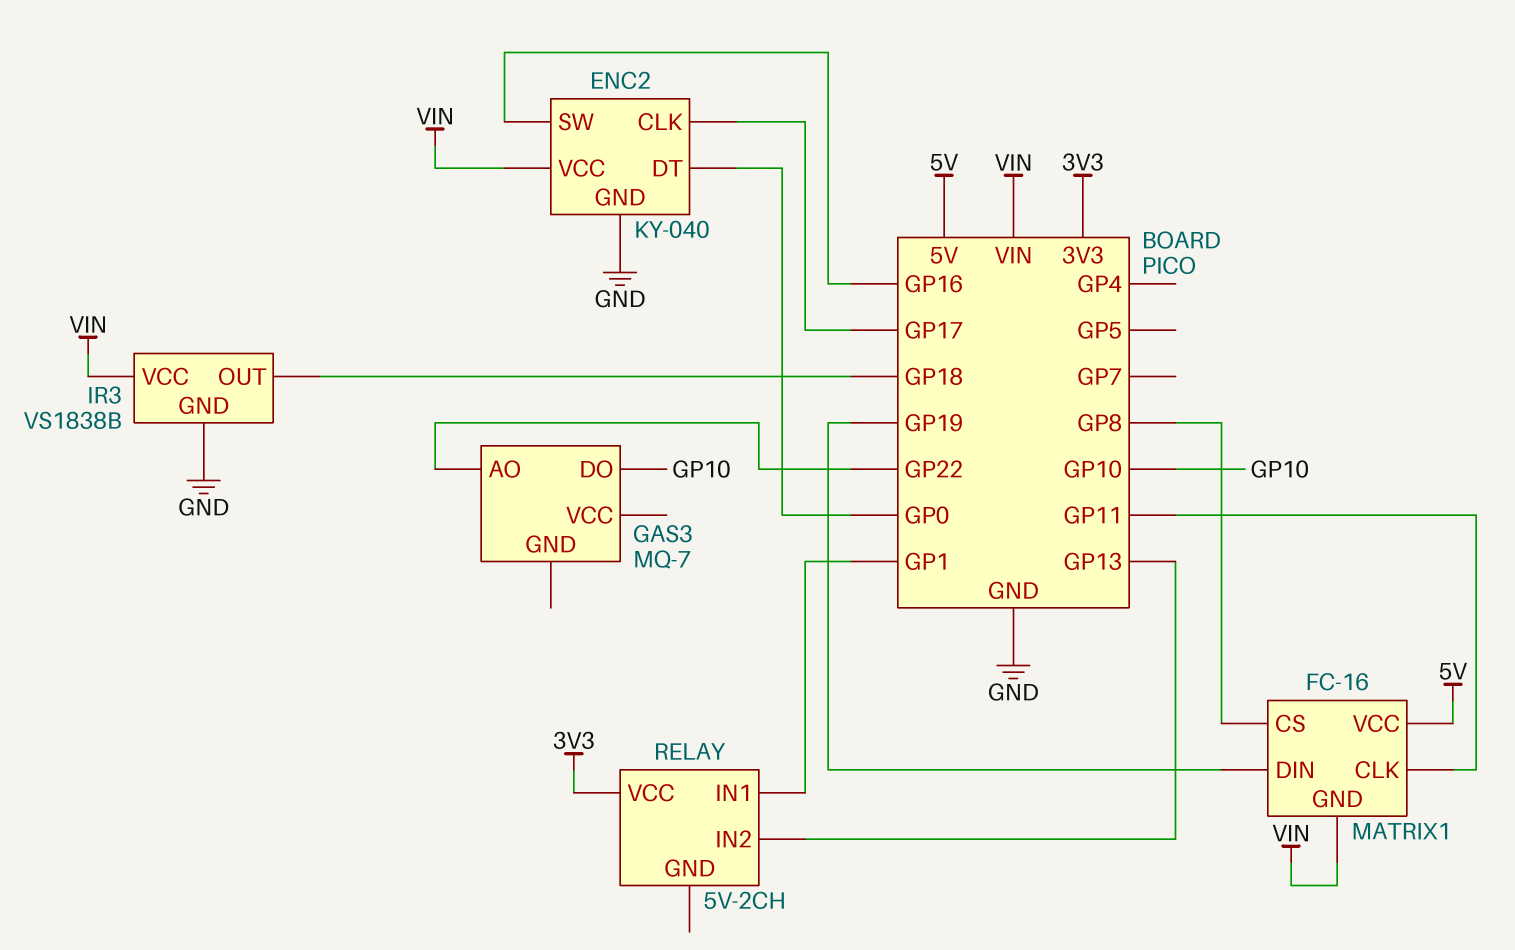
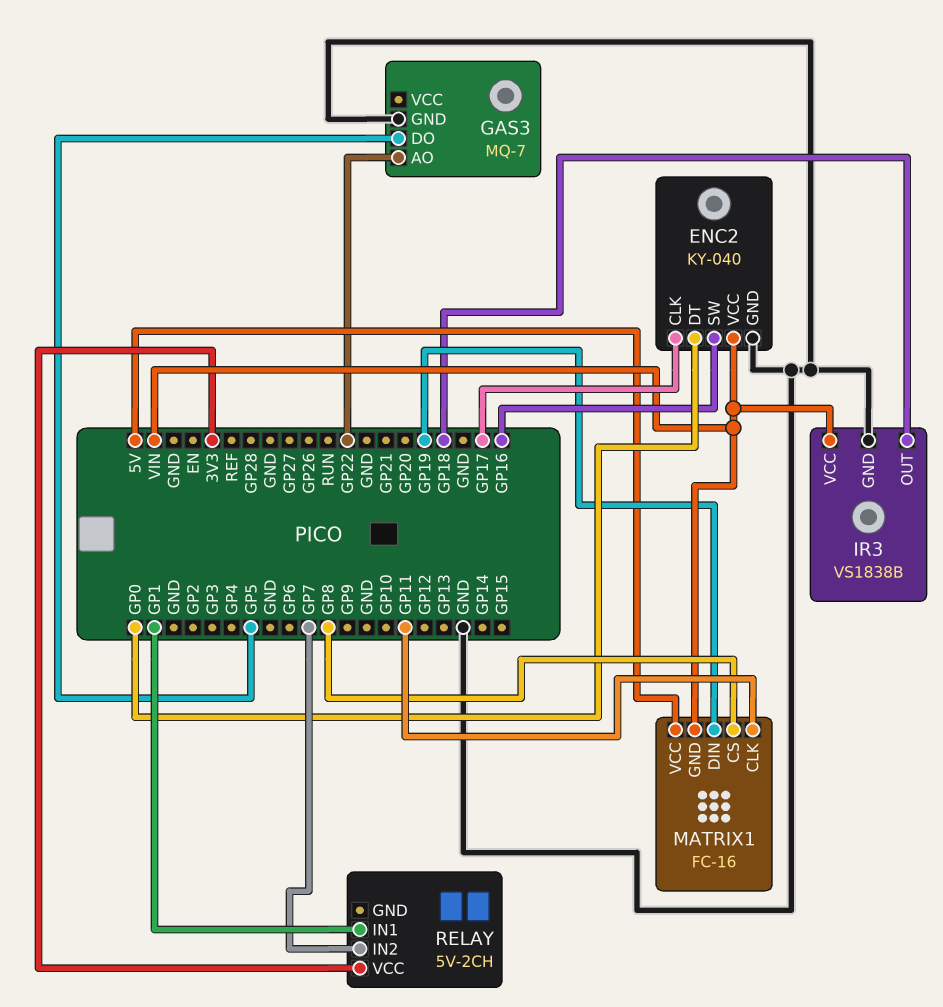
GAS3 pin DO: GP10 -> GP5
GAS3 pin GND: none -> GND
RELAY pin IN2: GP13 -> GP7

